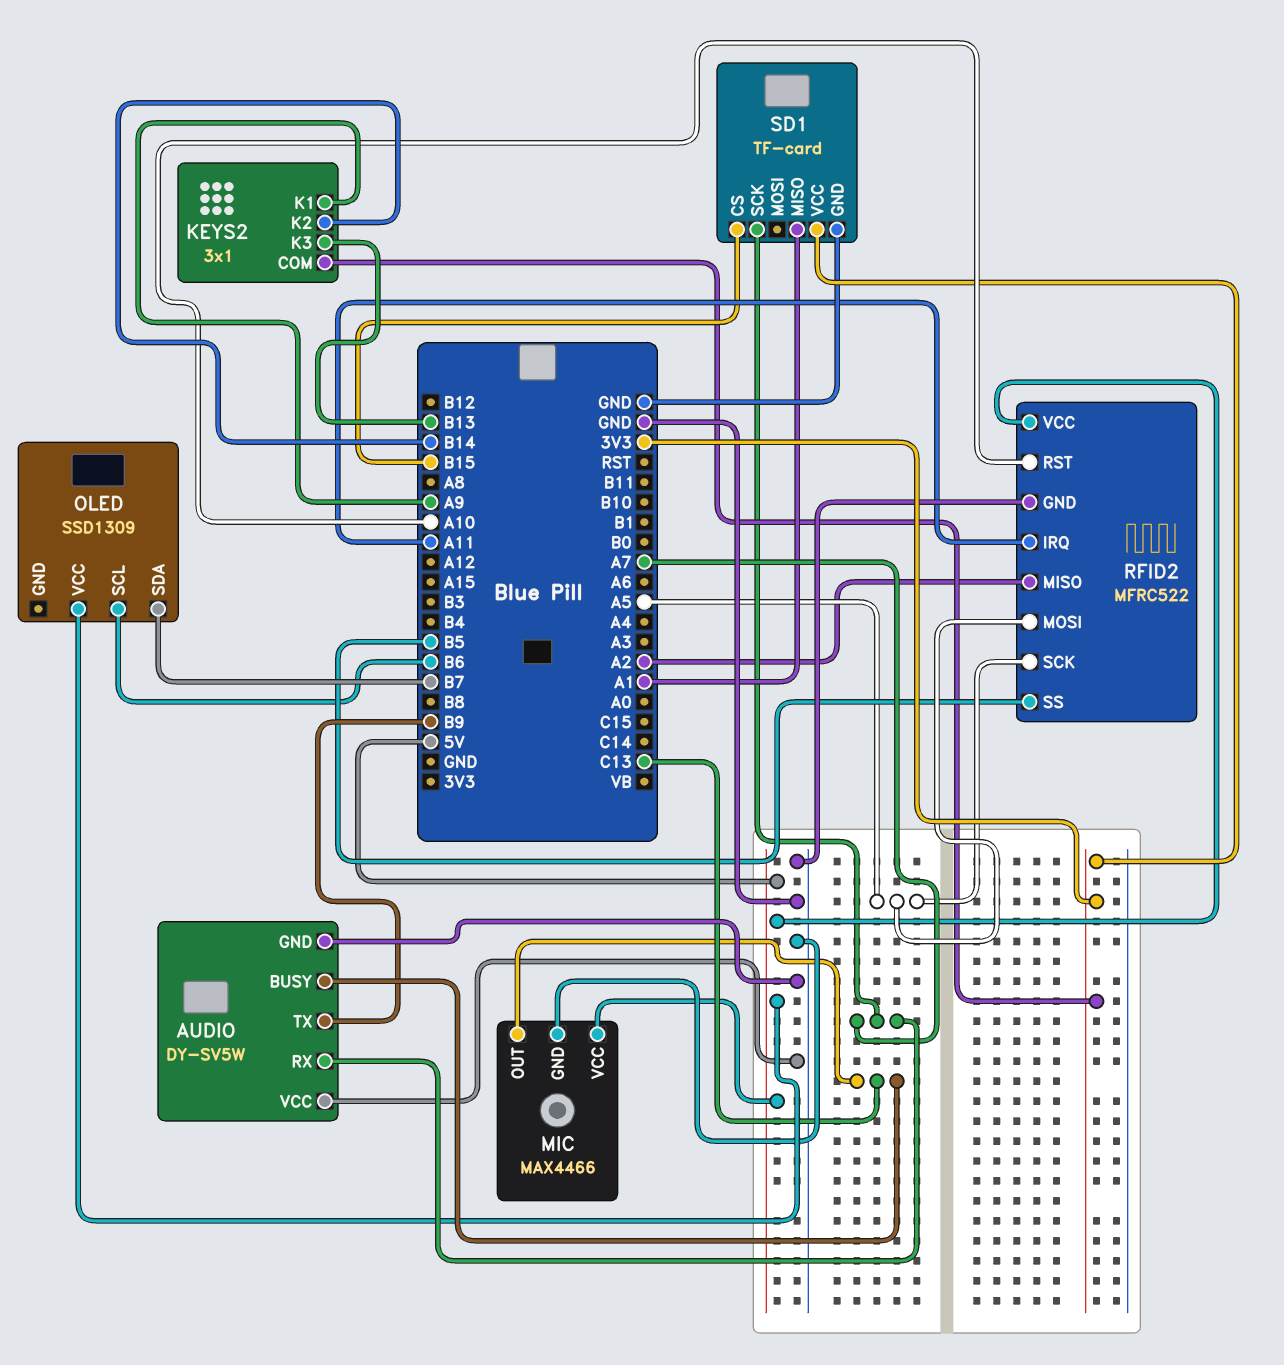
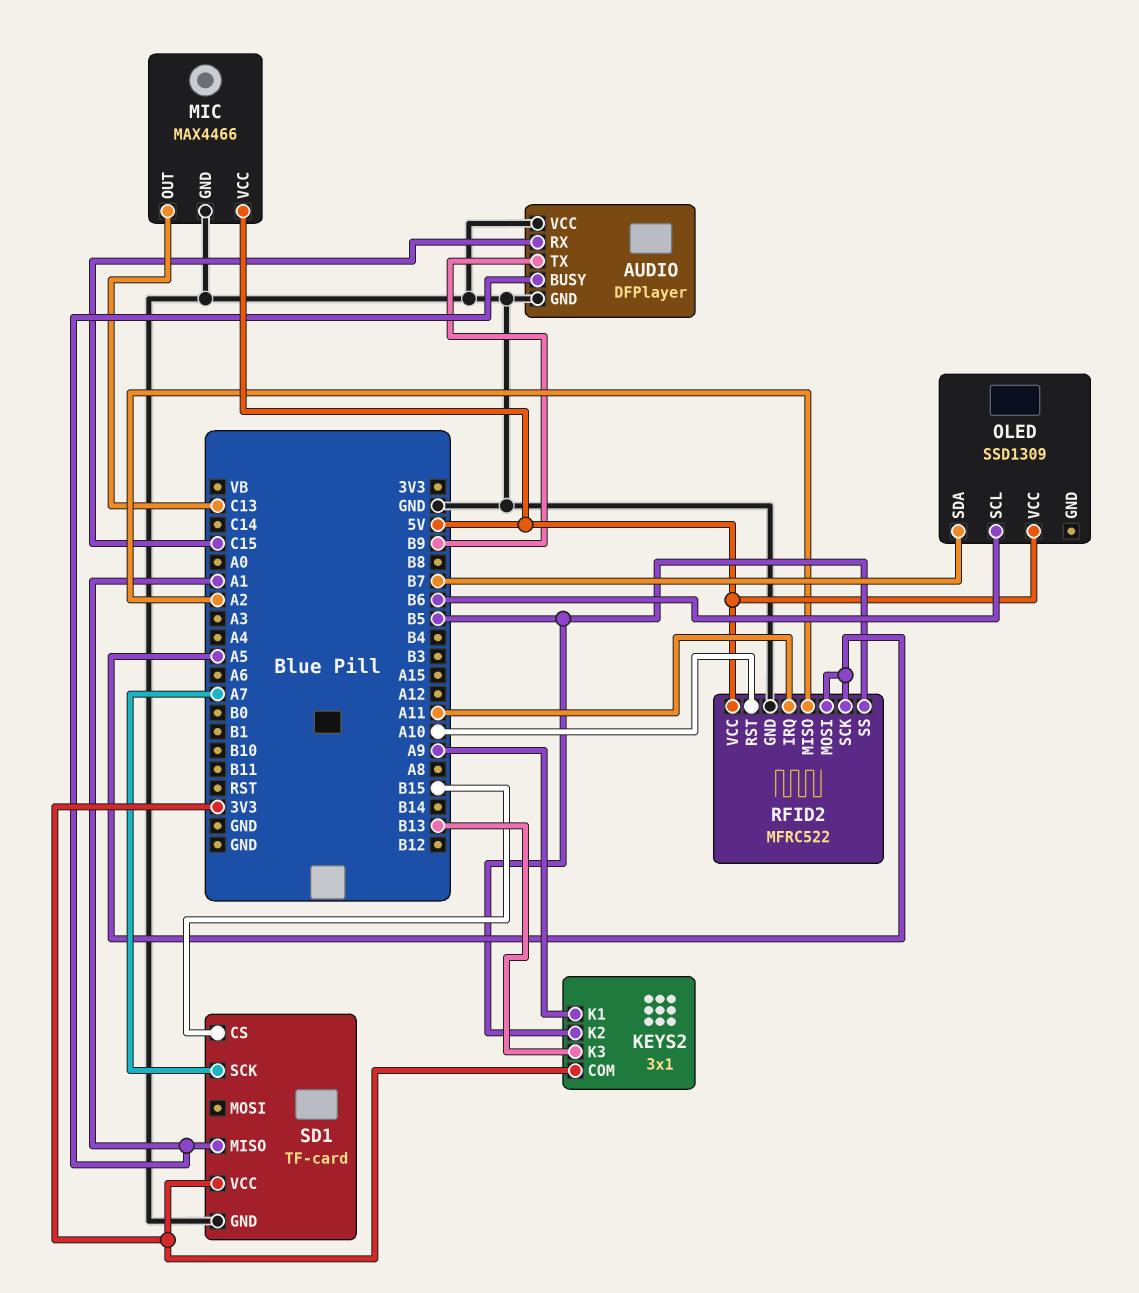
AUDIO: DY-SV5W -> DFPlayer
AUDIO pin BUSY: C13 -> A1
AUDIO pin RX: A7 -> C15
KEYS2 pin K2: B14 -> B5

